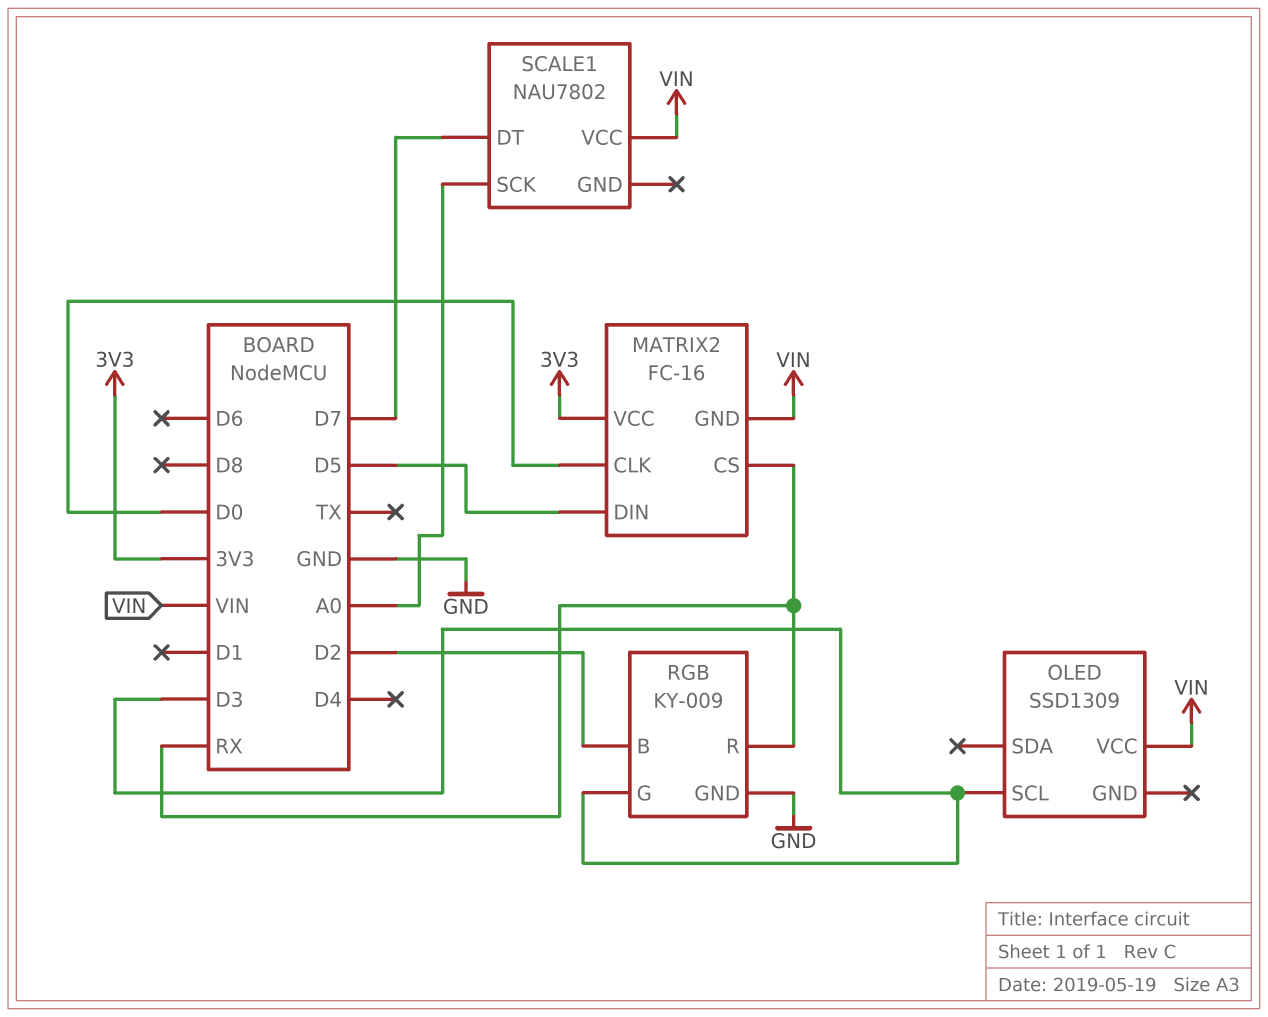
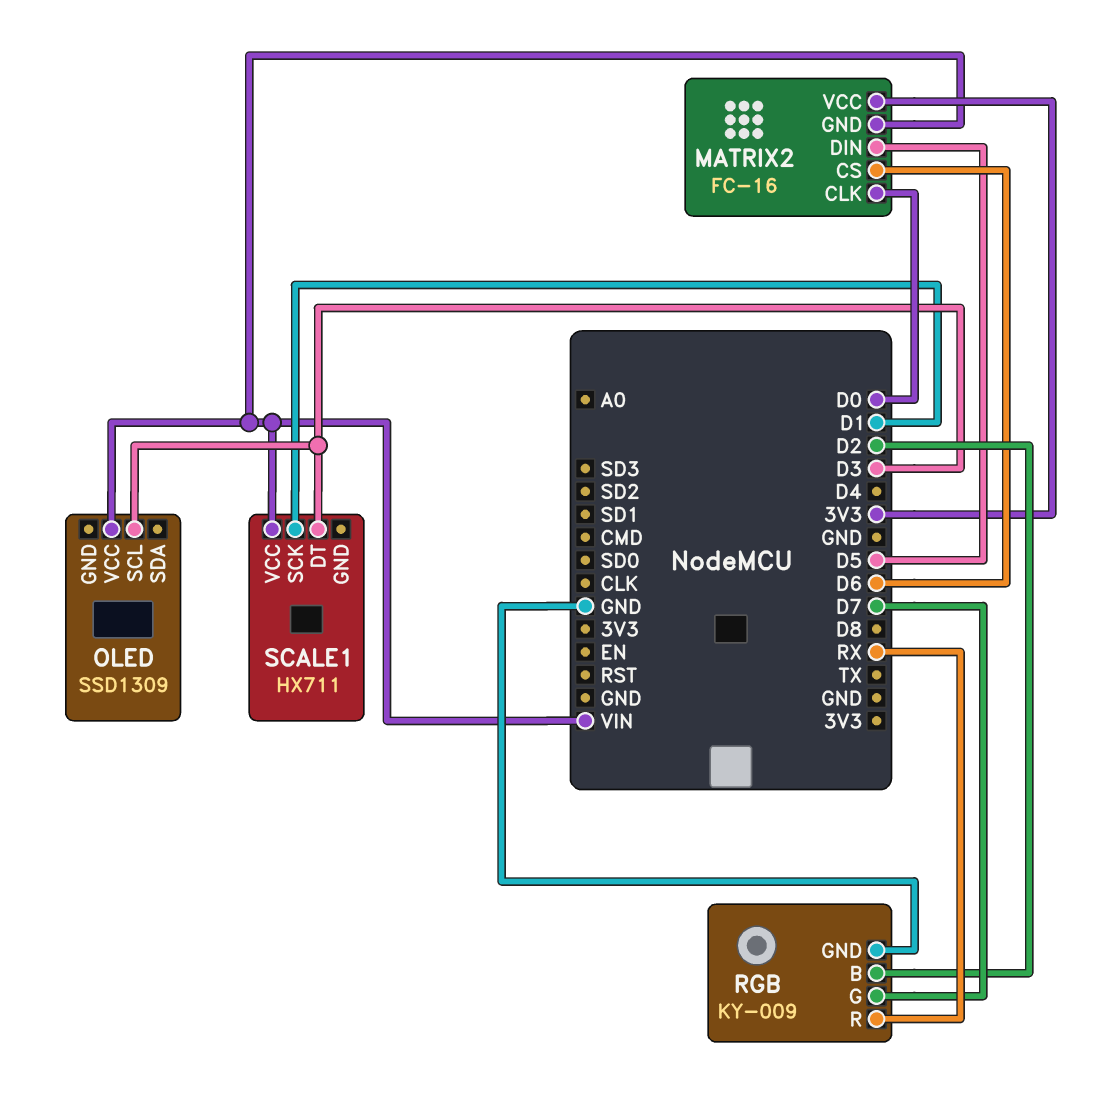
MATRIX2 pin CS: RX -> D6
RGB pin G: D3 -> D7
SCALE1: NAU7802 -> HX711
SCALE1 pin DT: D7 -> D3
SCALE1 pin SCK: A0 -> D1

